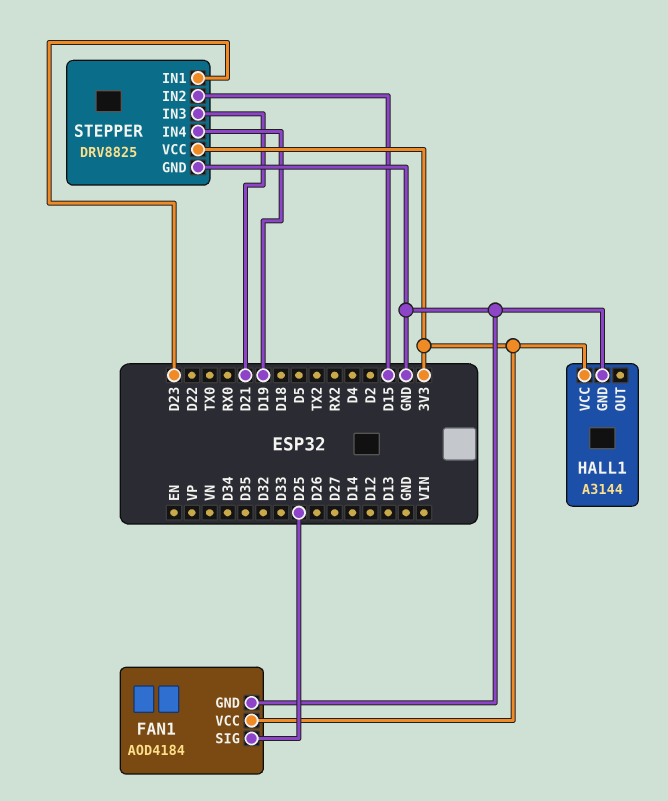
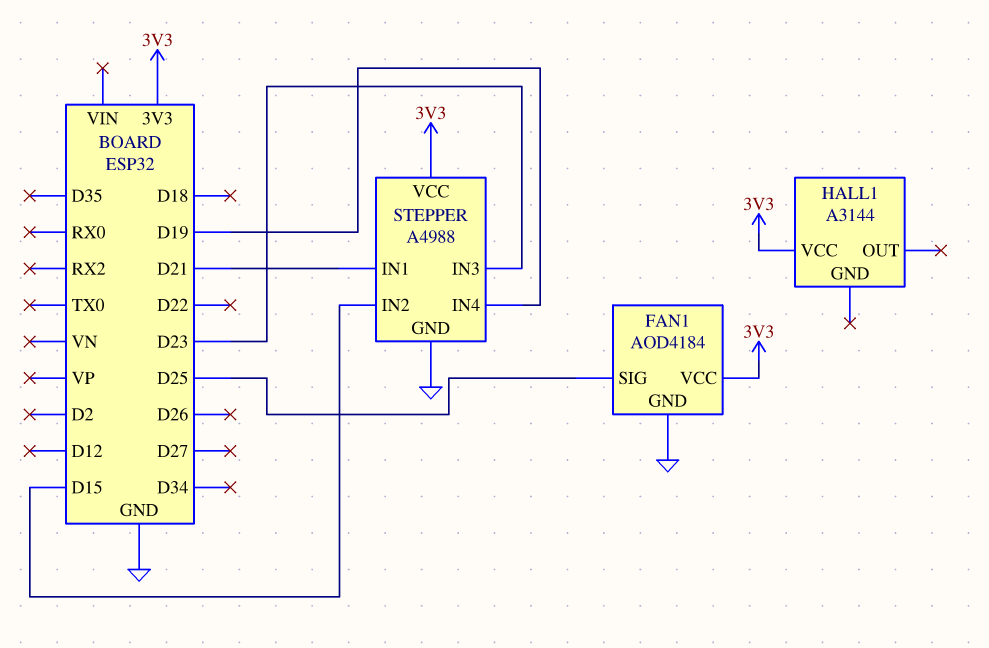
HALL1 pin GND: GND -> none
STEPPER: DRV8825 -> A4988
STEPPER pin IN1: D23 -> D21
STEPPER pin IN3: D21 -> D23

